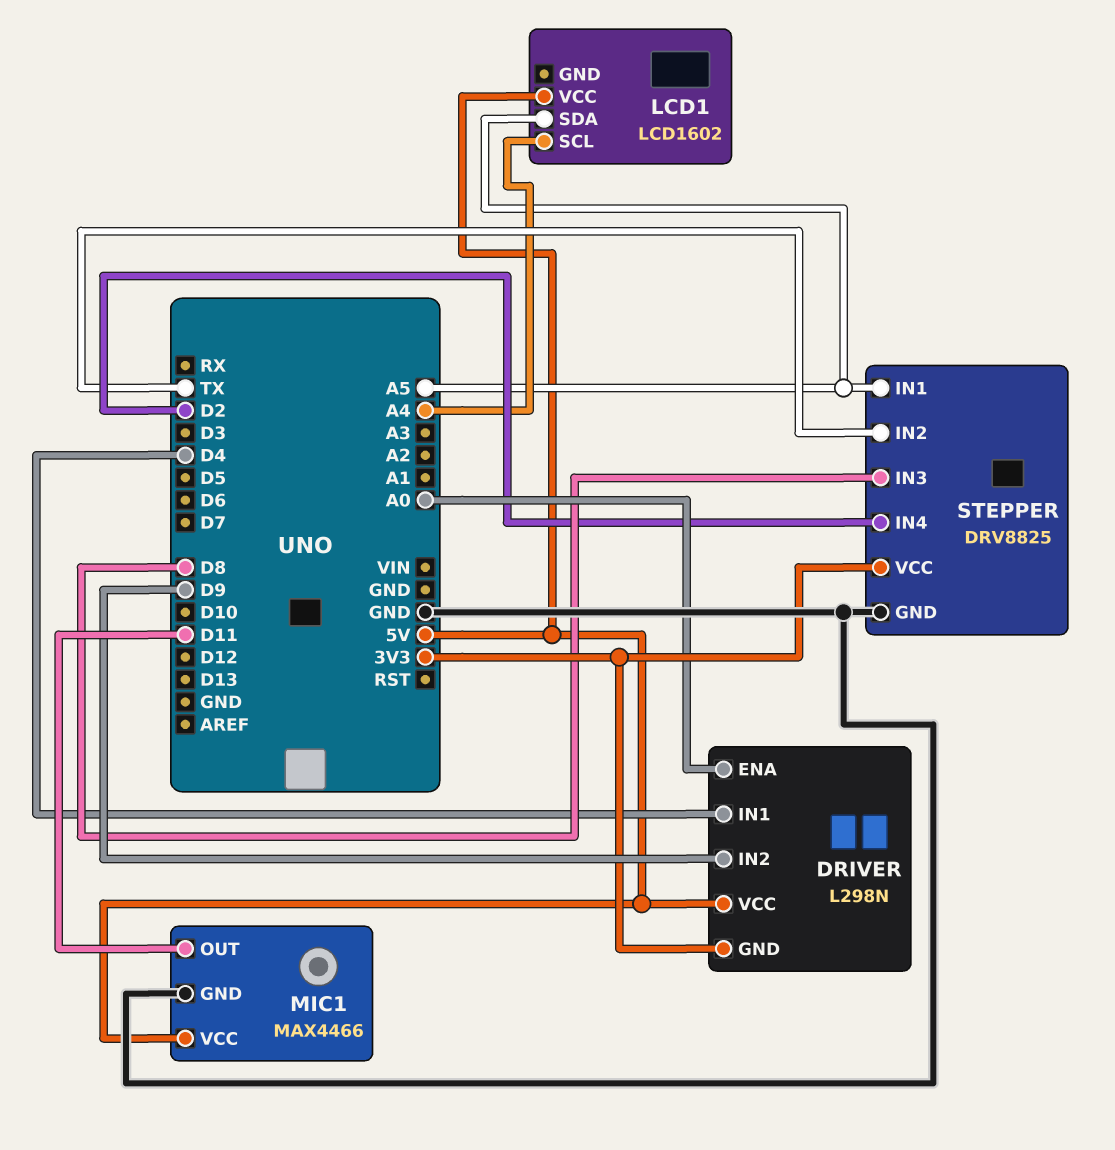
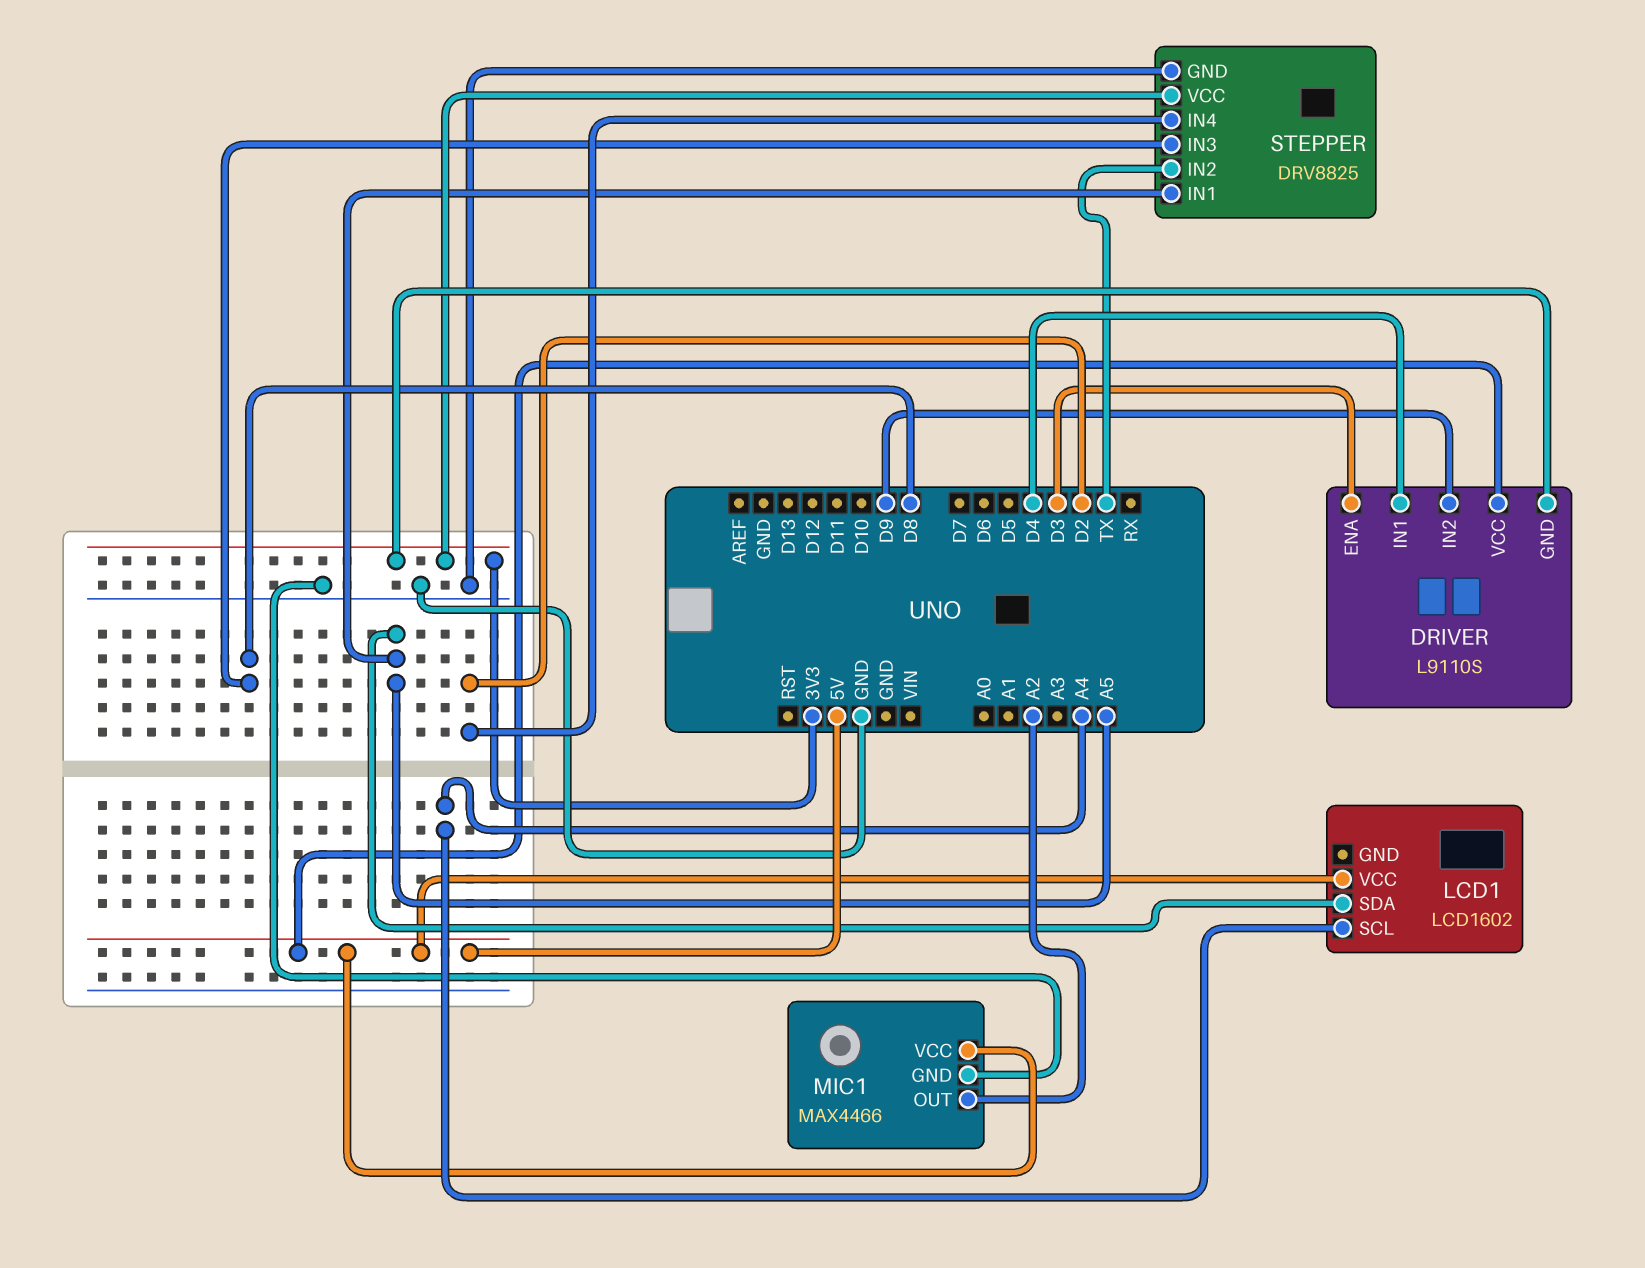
DRIVER: L298N -> L9110S
DRIVER pin ENA: A0 -> D3
MIC1 pin OUT: D11 -> A2

